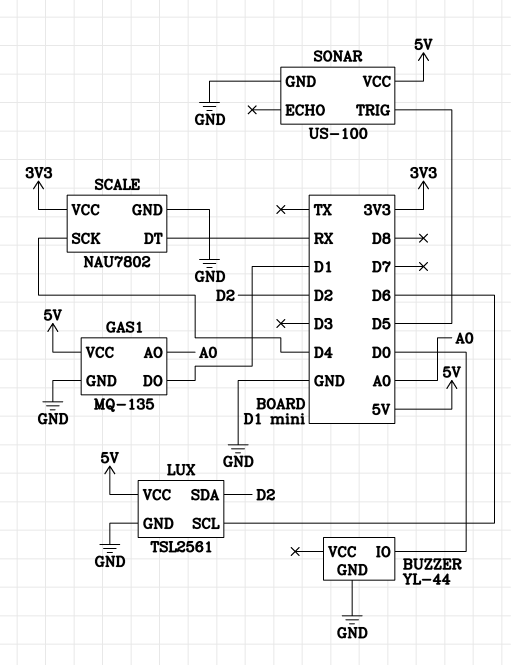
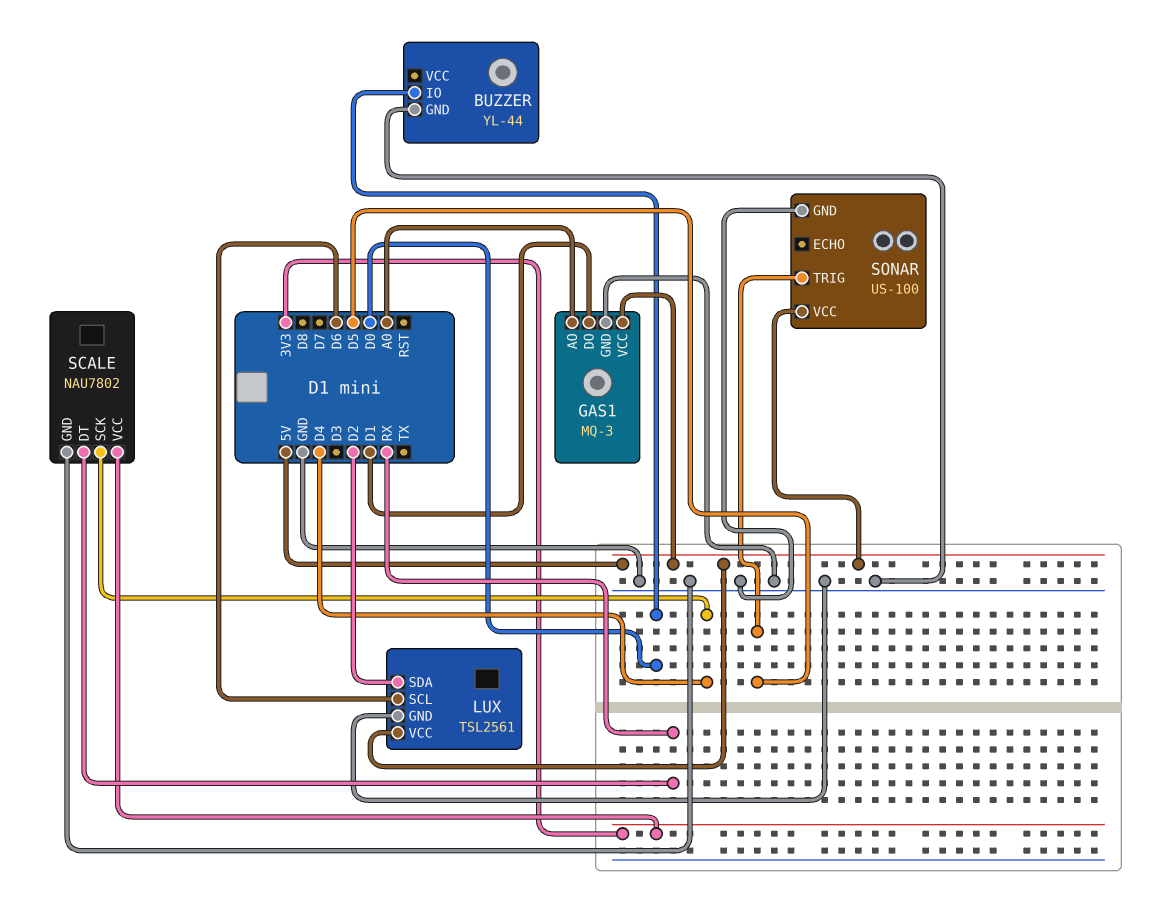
GAS1: MQ-135 -> MQ-3

